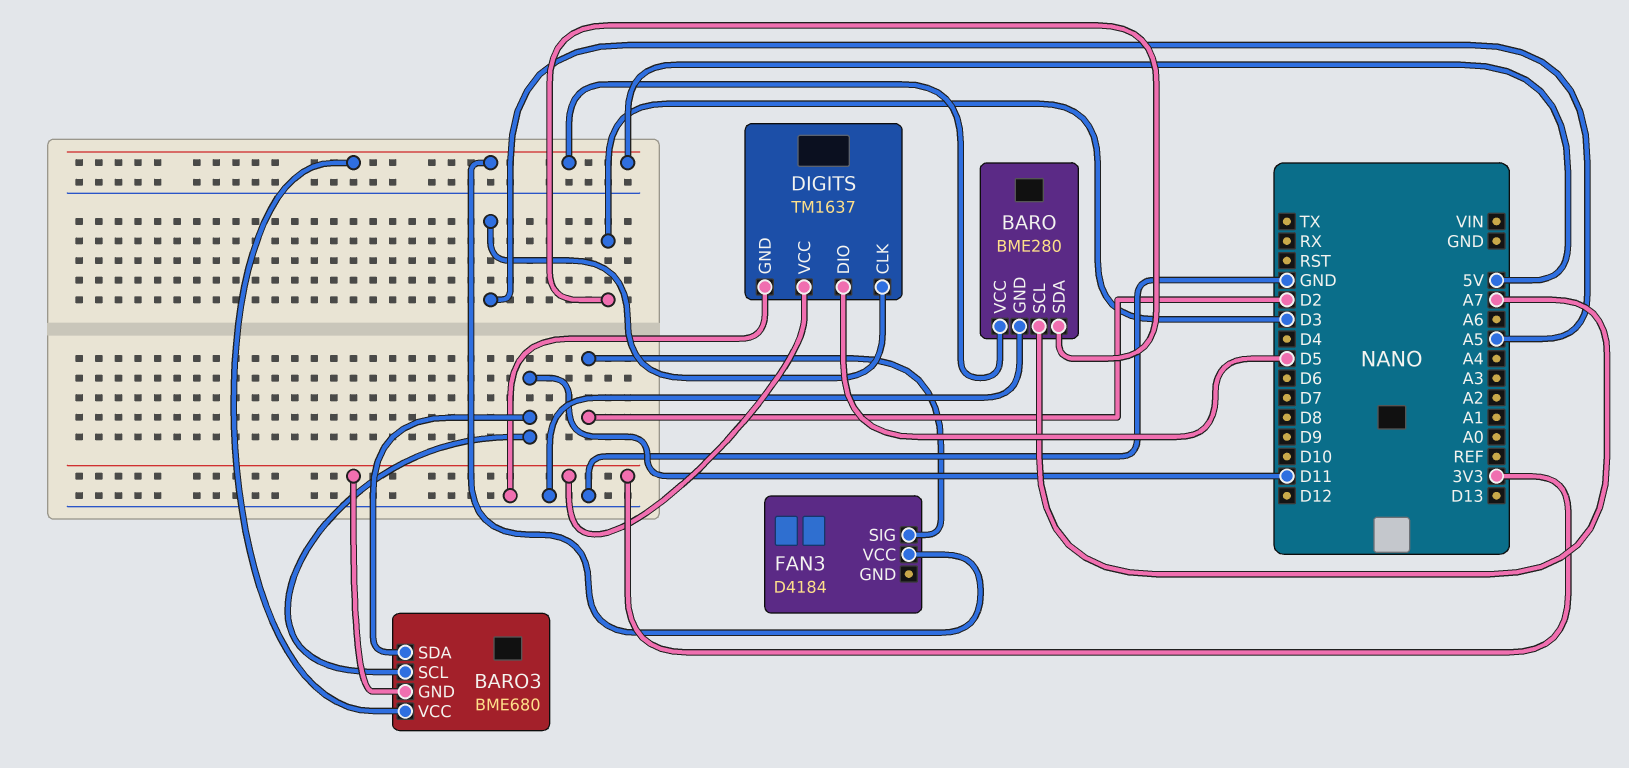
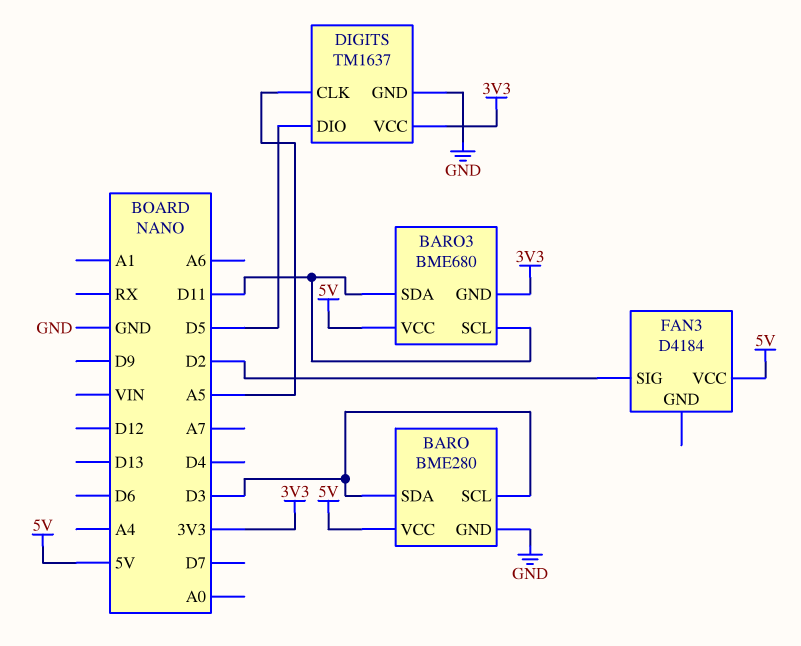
BARO pin SCL: A7 -> D3

